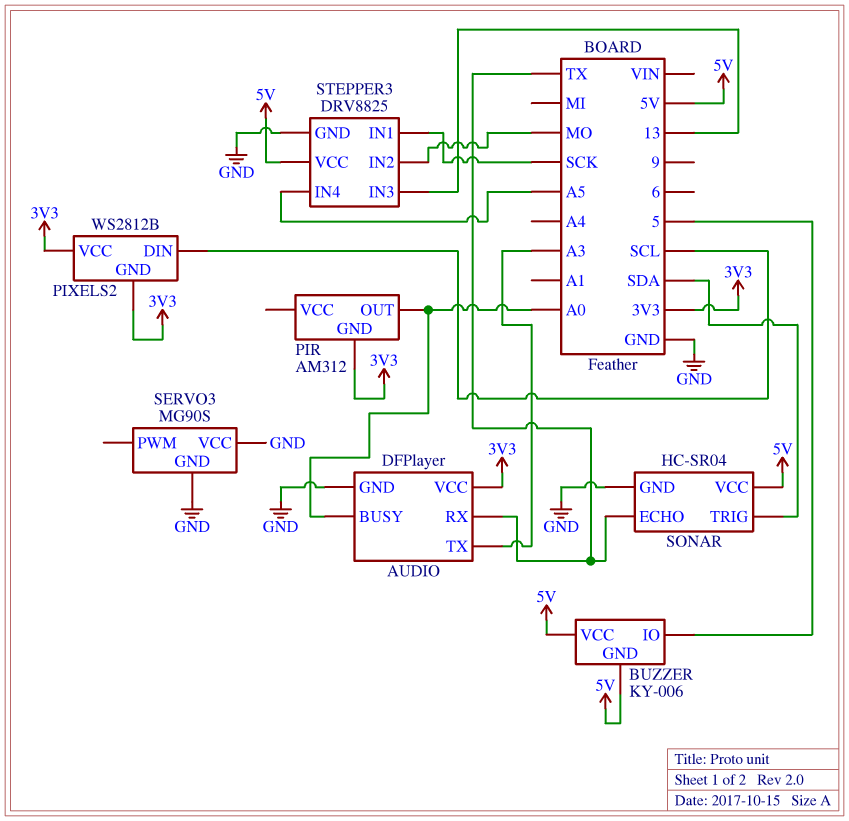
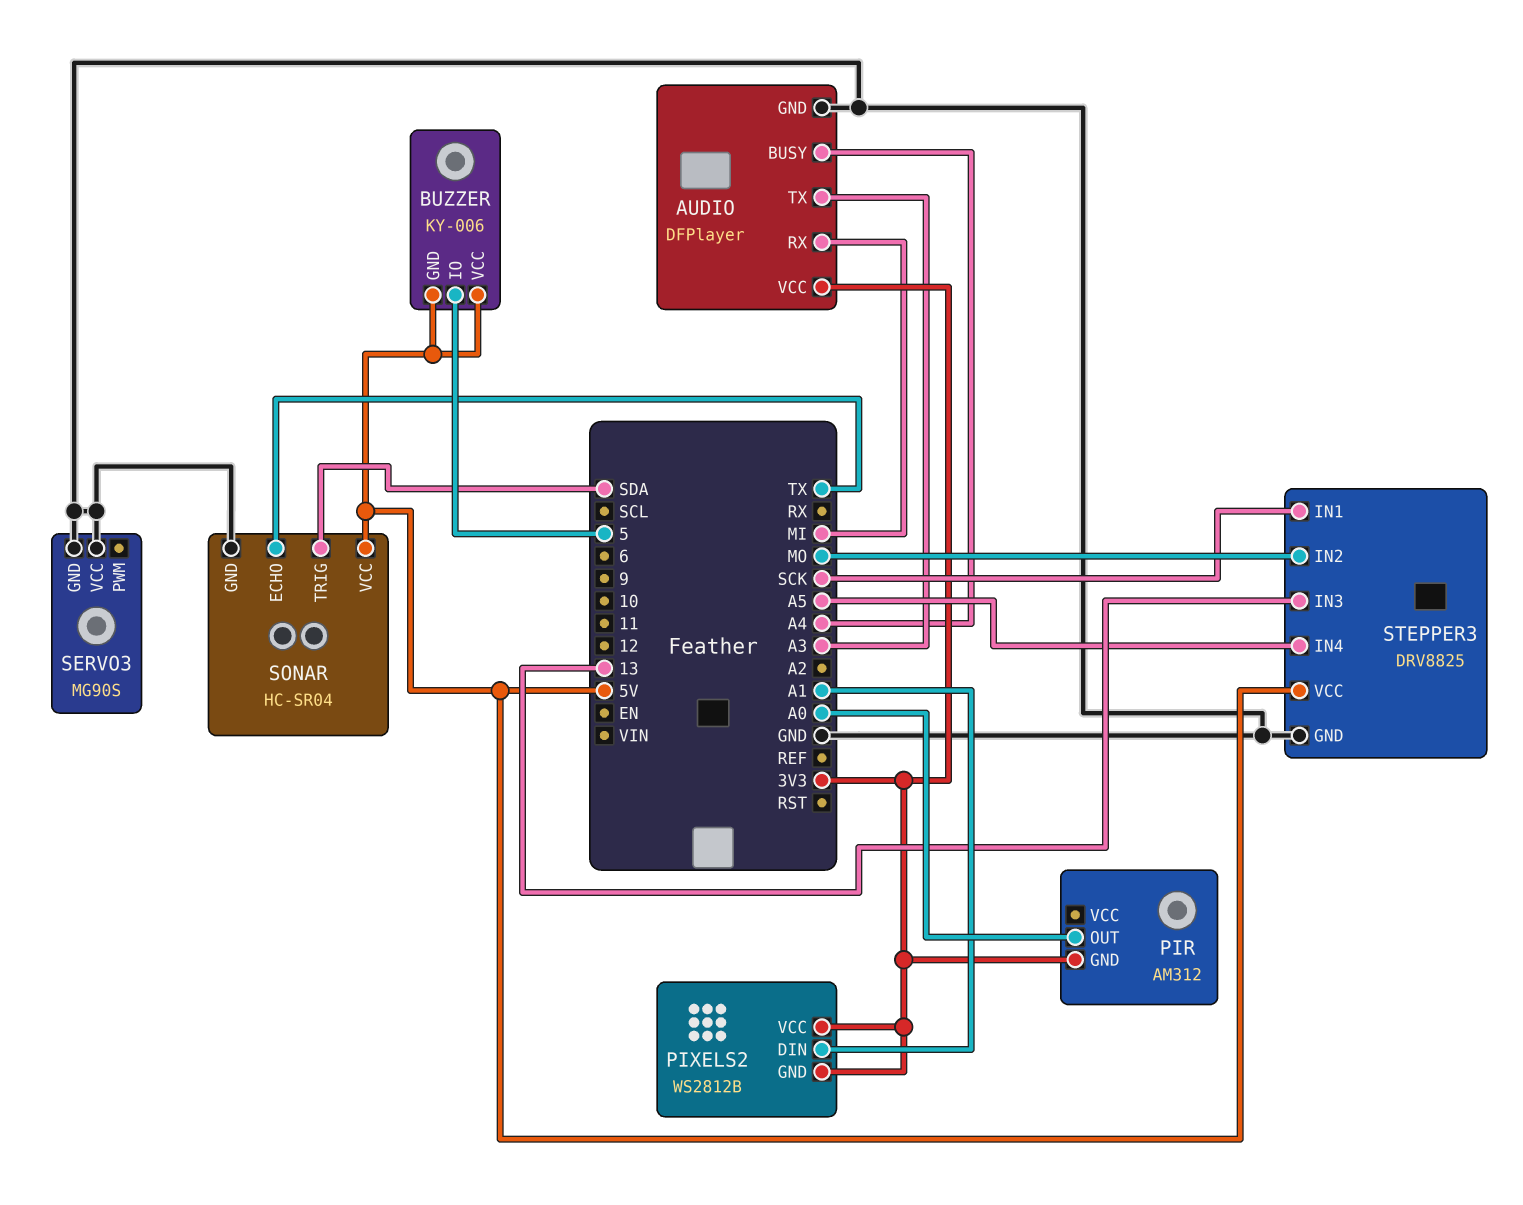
AUDIO pin BUSY: A0 -> A4
AUDIO pin RX: TX -> MI
PIXELS2 pin DIN: SCL -> A1

